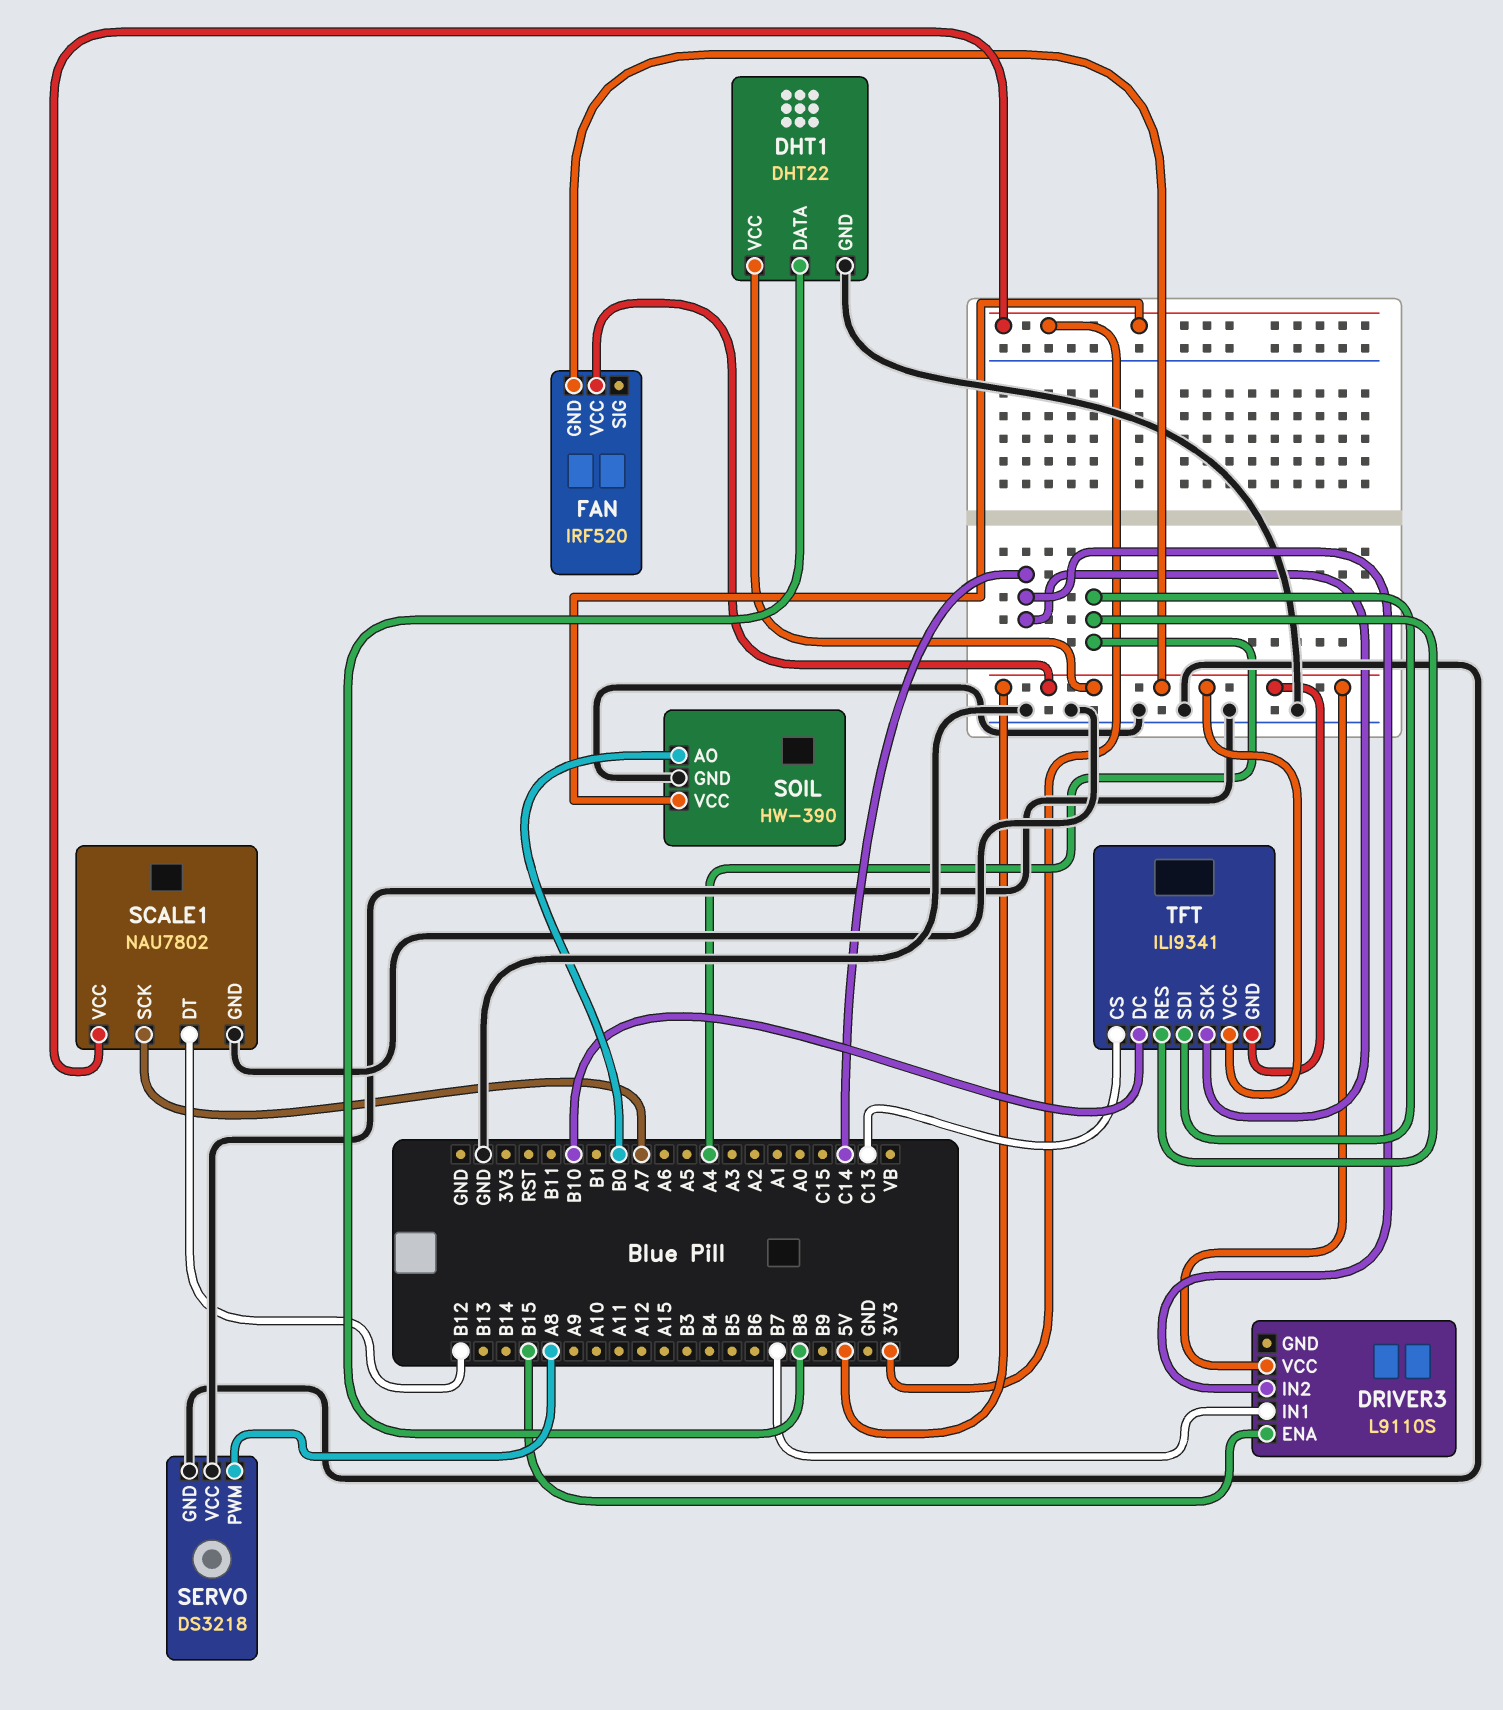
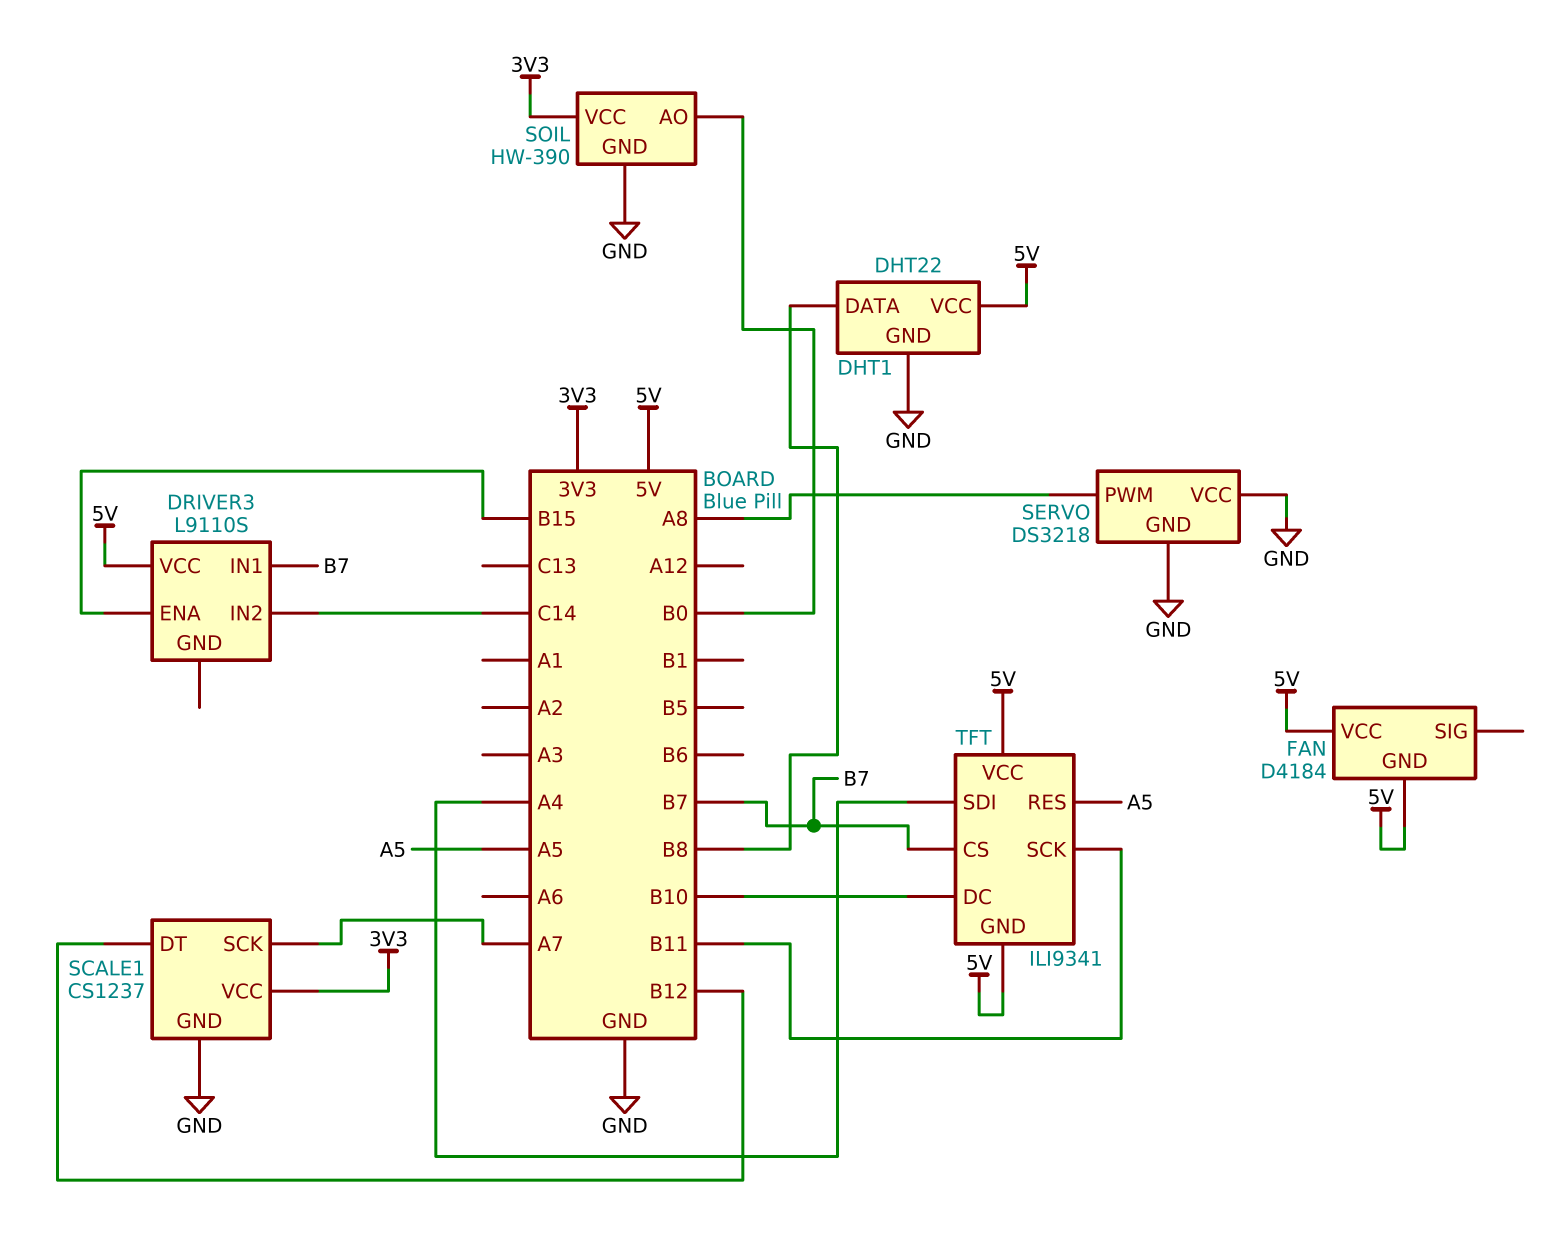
FAN: IRF520 -> D4184
SCALE1: NAU7802 -> CS1237
TFT pin CS: C13 -> B7
TFT pin RES: A4 -> A5
TFT pin SCK: C14 -> B11

